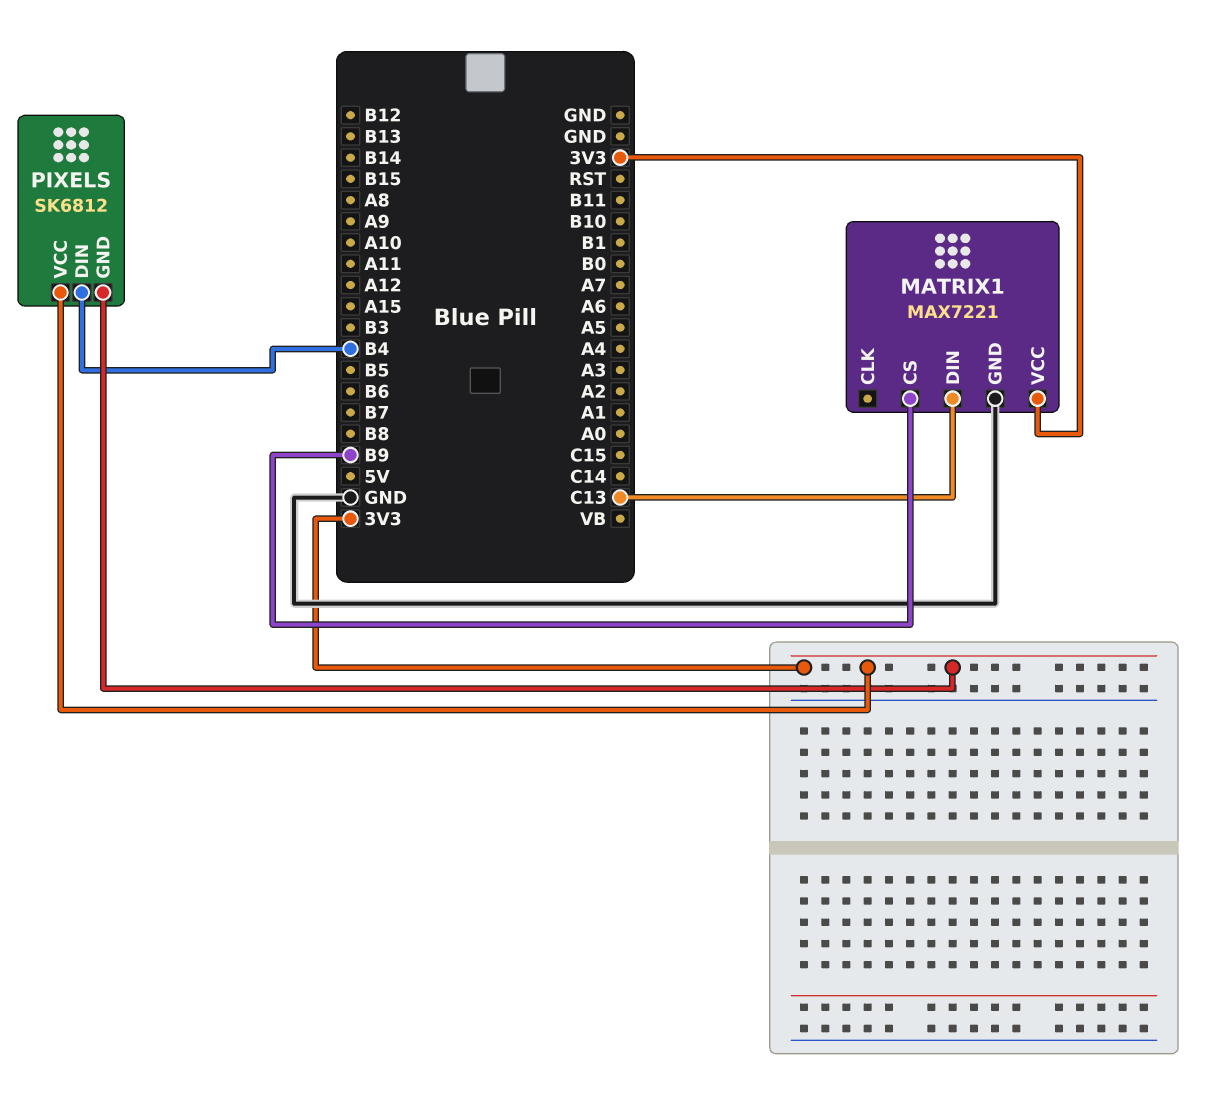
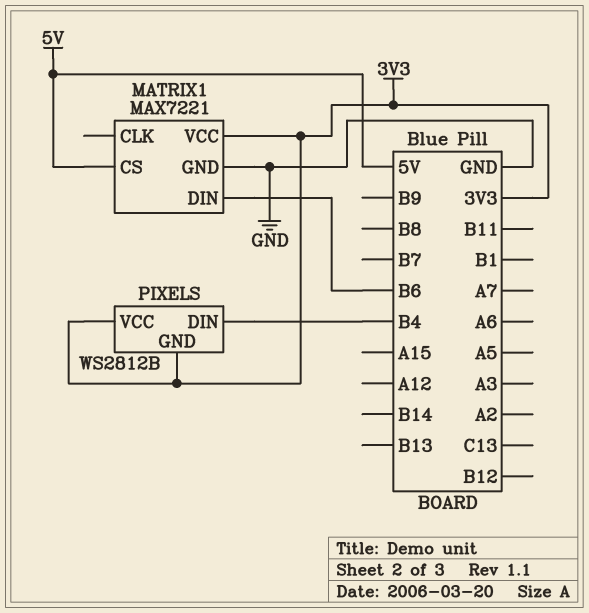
MATRIX1 pin CS: B9 -> 5V
MATRIX1 pin DIN: C13 -> B6
PIXELS: SK6812 -> WS2812B

